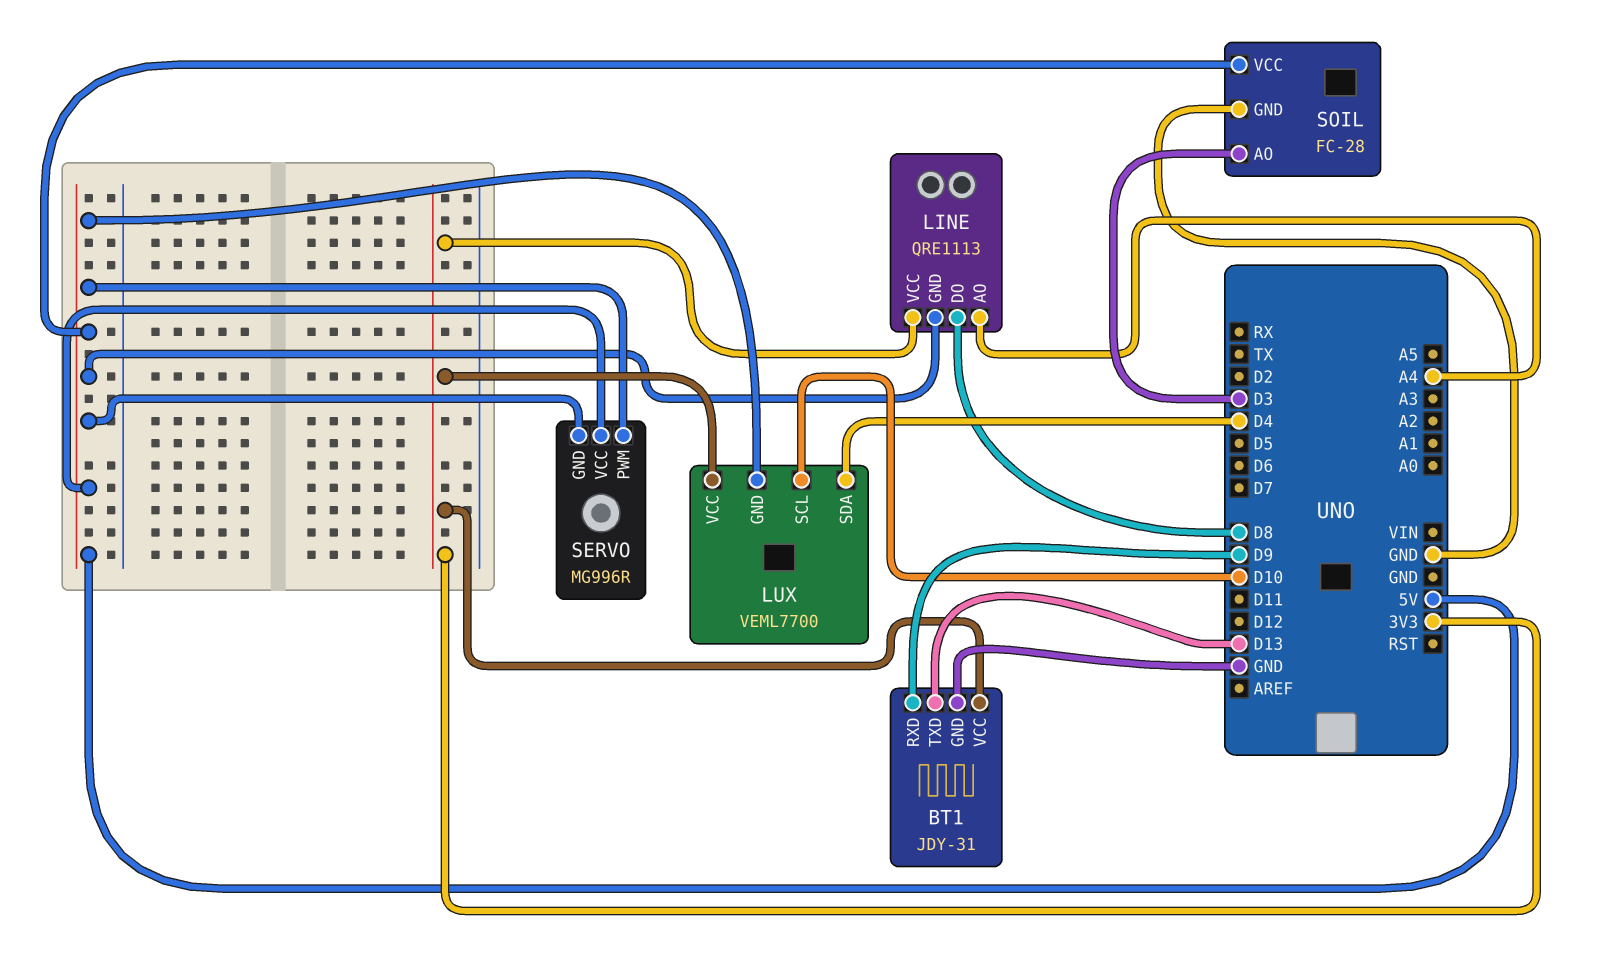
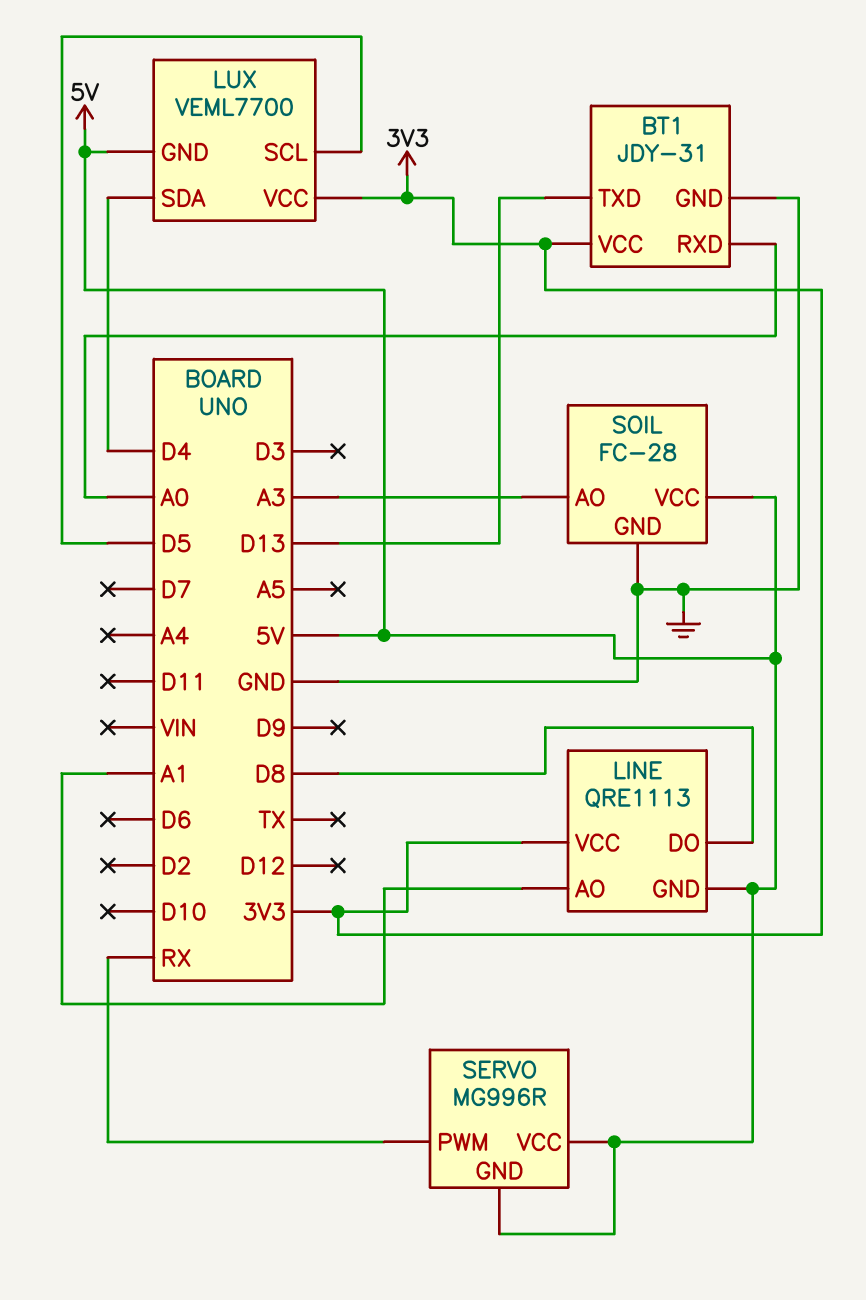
BT1 pin RXD: D9 -> A0
LINE pin AO: A4 -> A1
LUX pin SCL: D10 -> D5
SERVO pin PWM: 5V -> RX
SOIL pin AO: D3 -> A3

